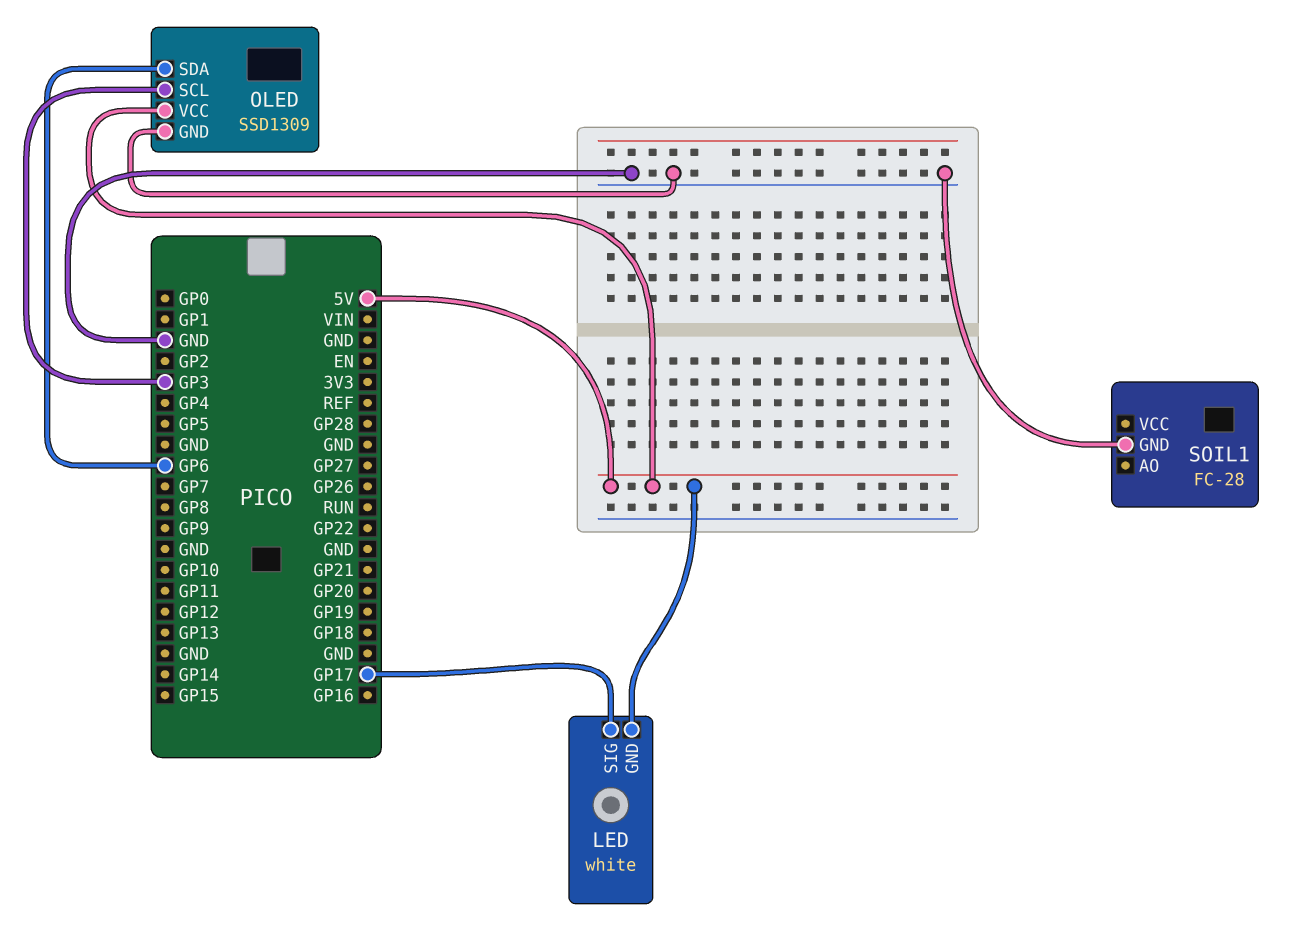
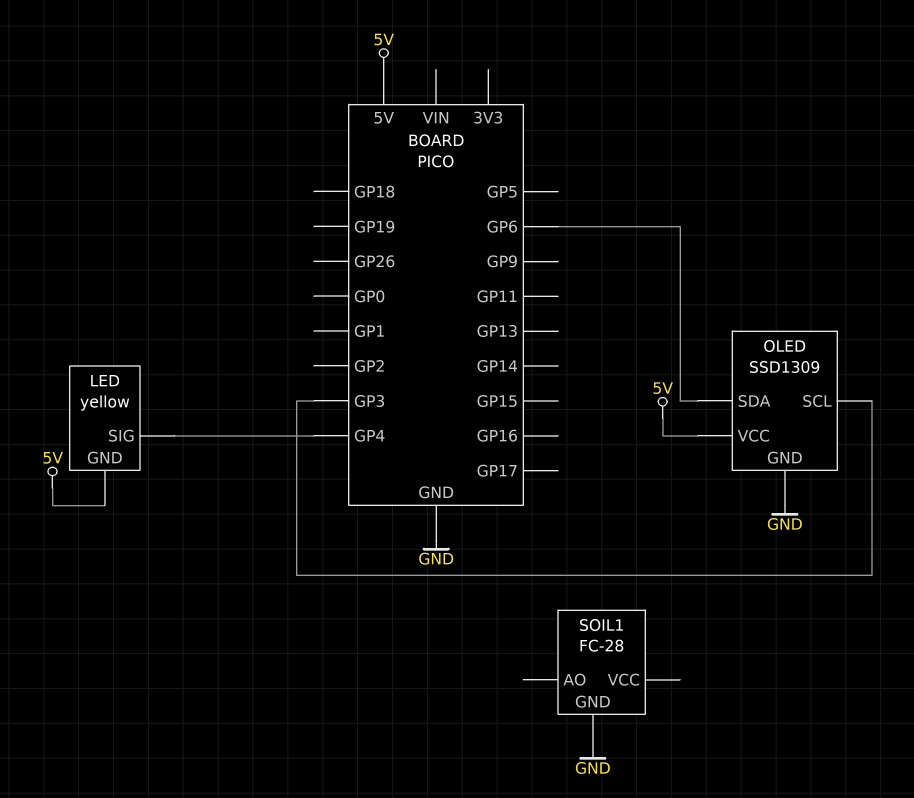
LED: white -> yellow
LED pin SIG: GP17 -> GP4

